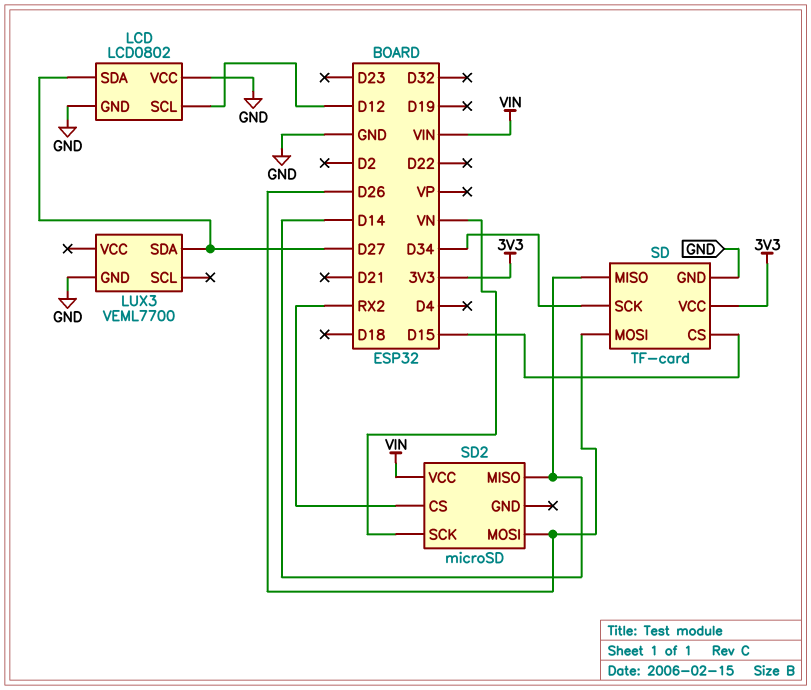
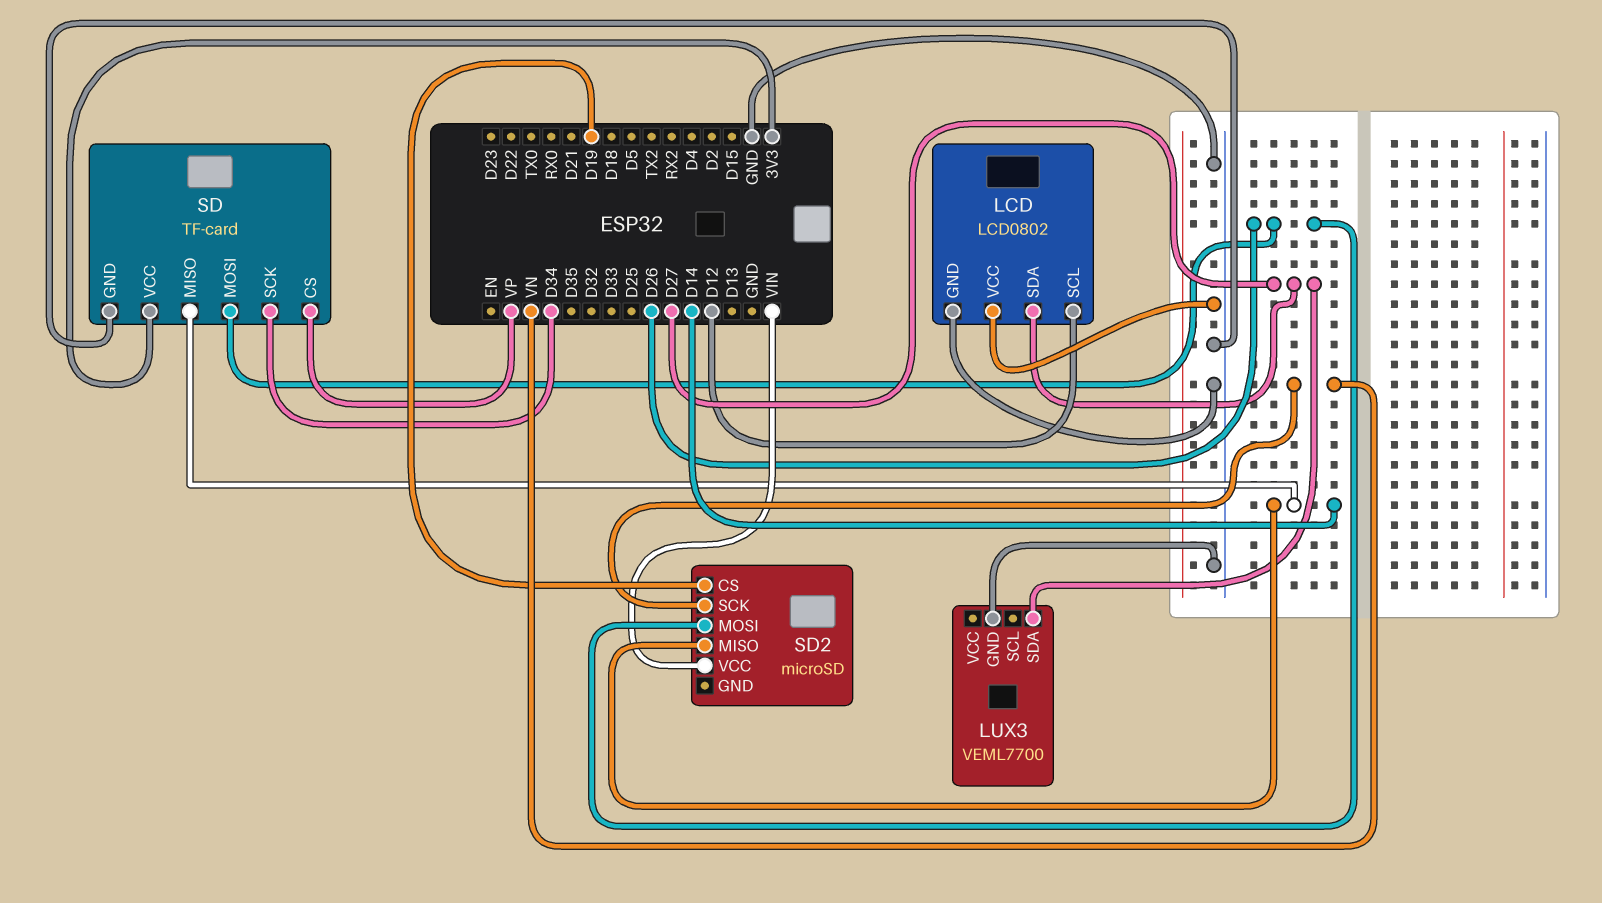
SD pin CS: D15 -> VP
SD2 pin CS: RX2 -> D19

